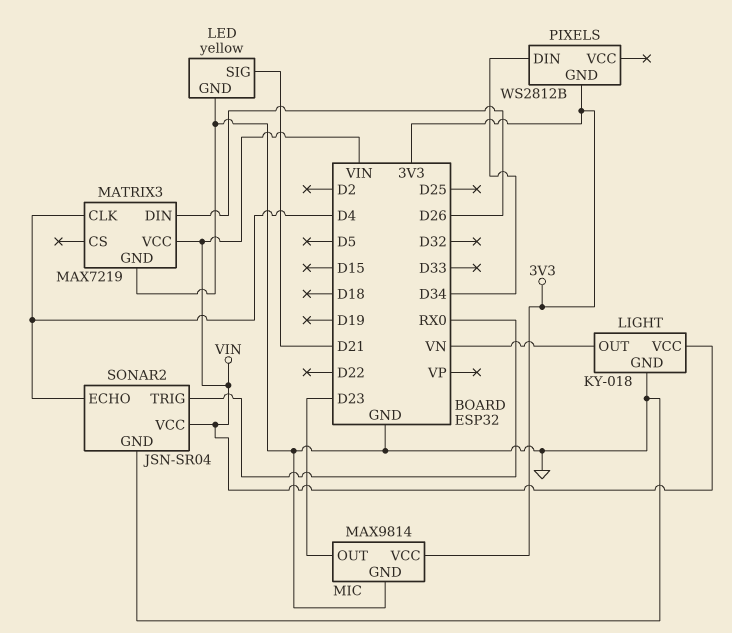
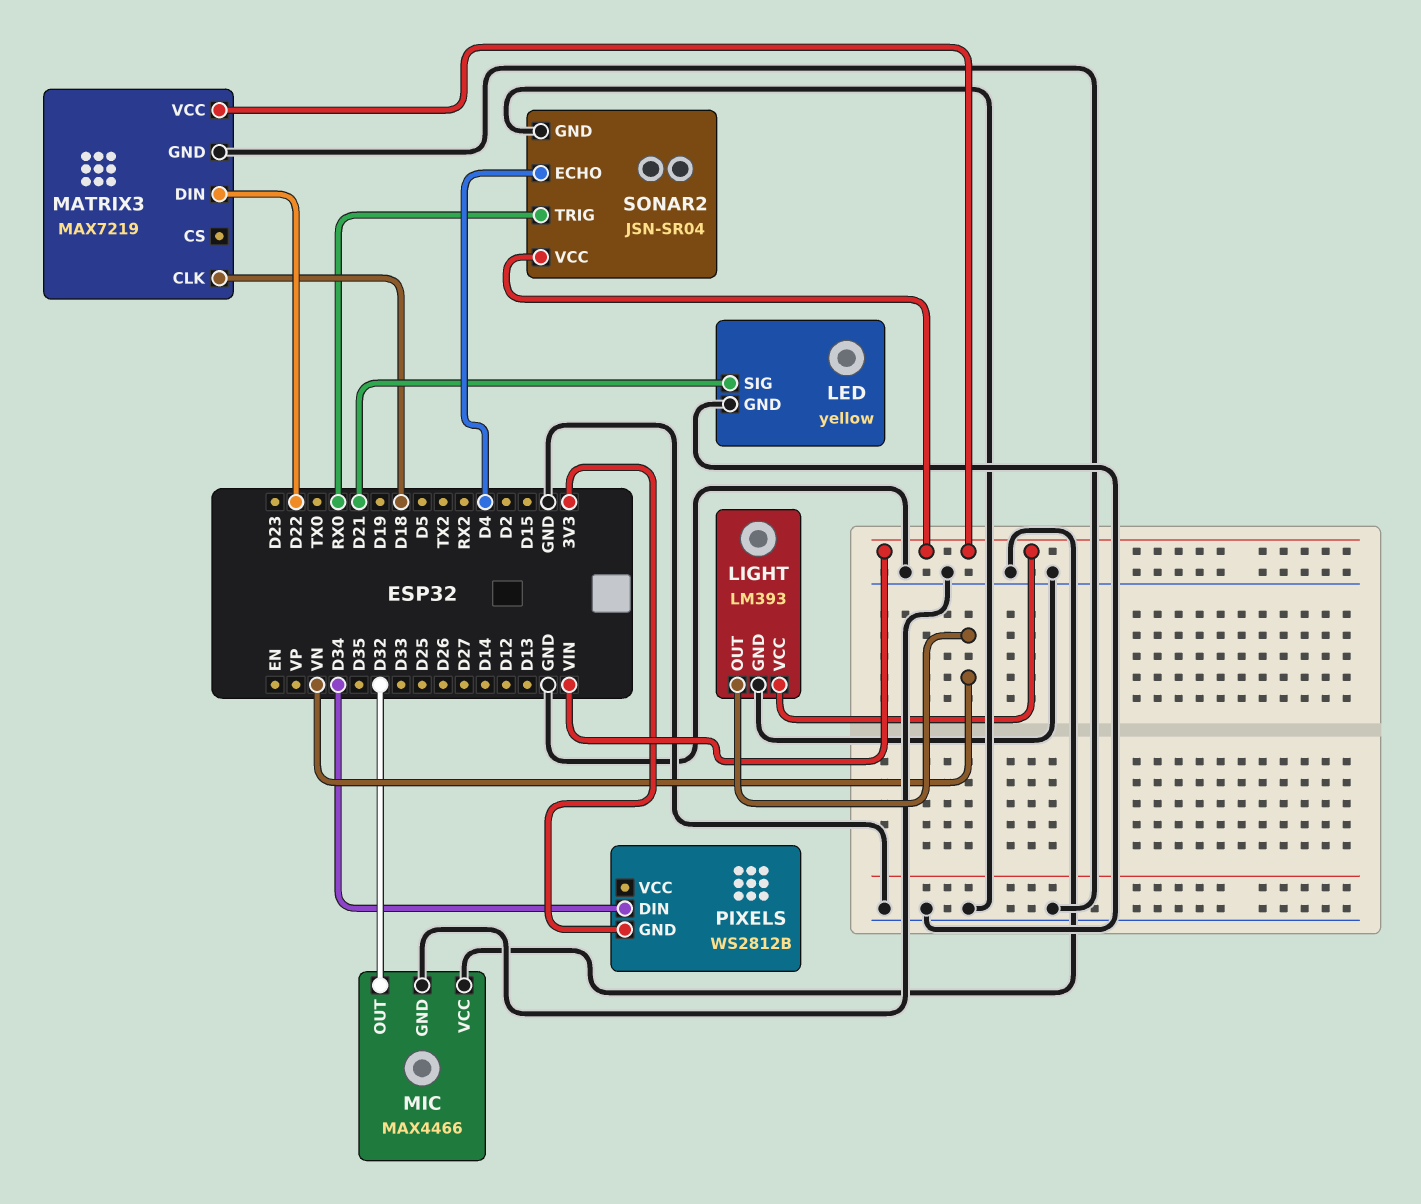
LIGHT: KY-018 -> LM393
MATRIX3 pin CLK: D4 -> D18
MATRIX3 pin DIN: D26 -> D22
MIC: MAX9814 -> MAX4466
MIC pin OUT: D23 -> D32
MIC pin VCC: 3V3 -> GND

